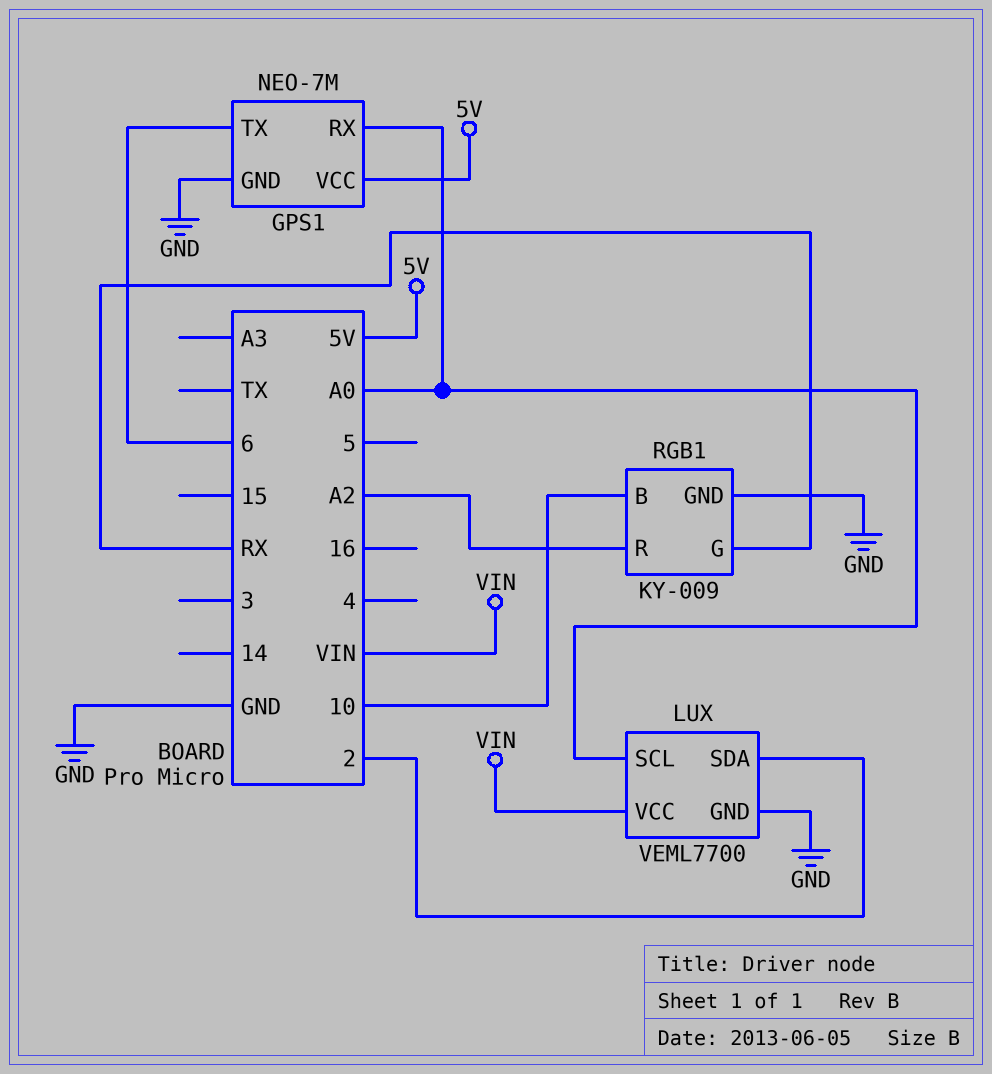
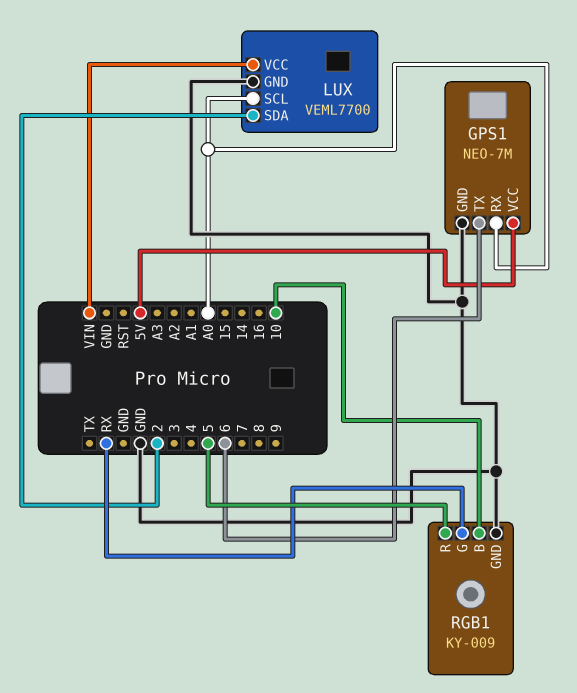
RGB1 pin R: A2 -> 5

